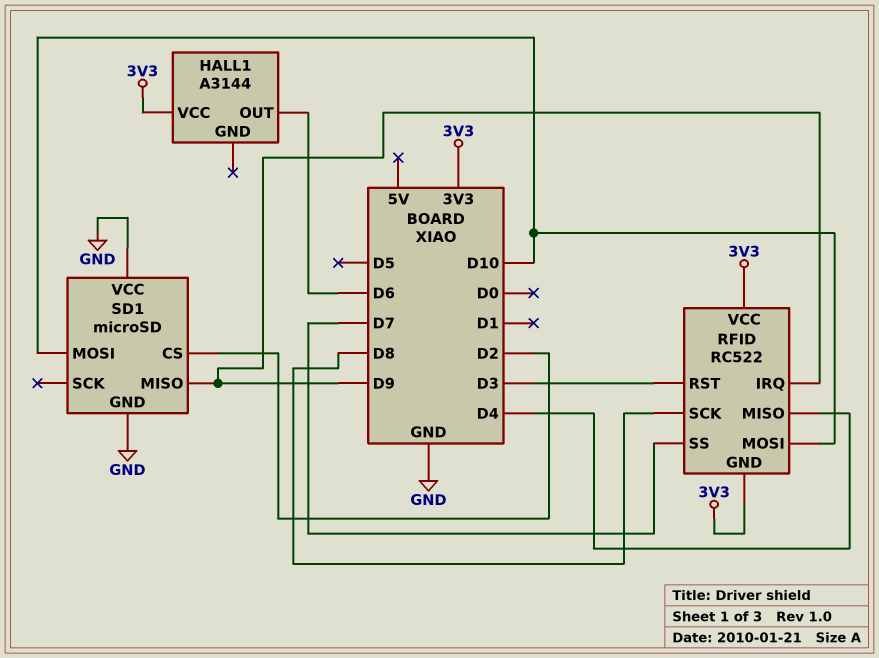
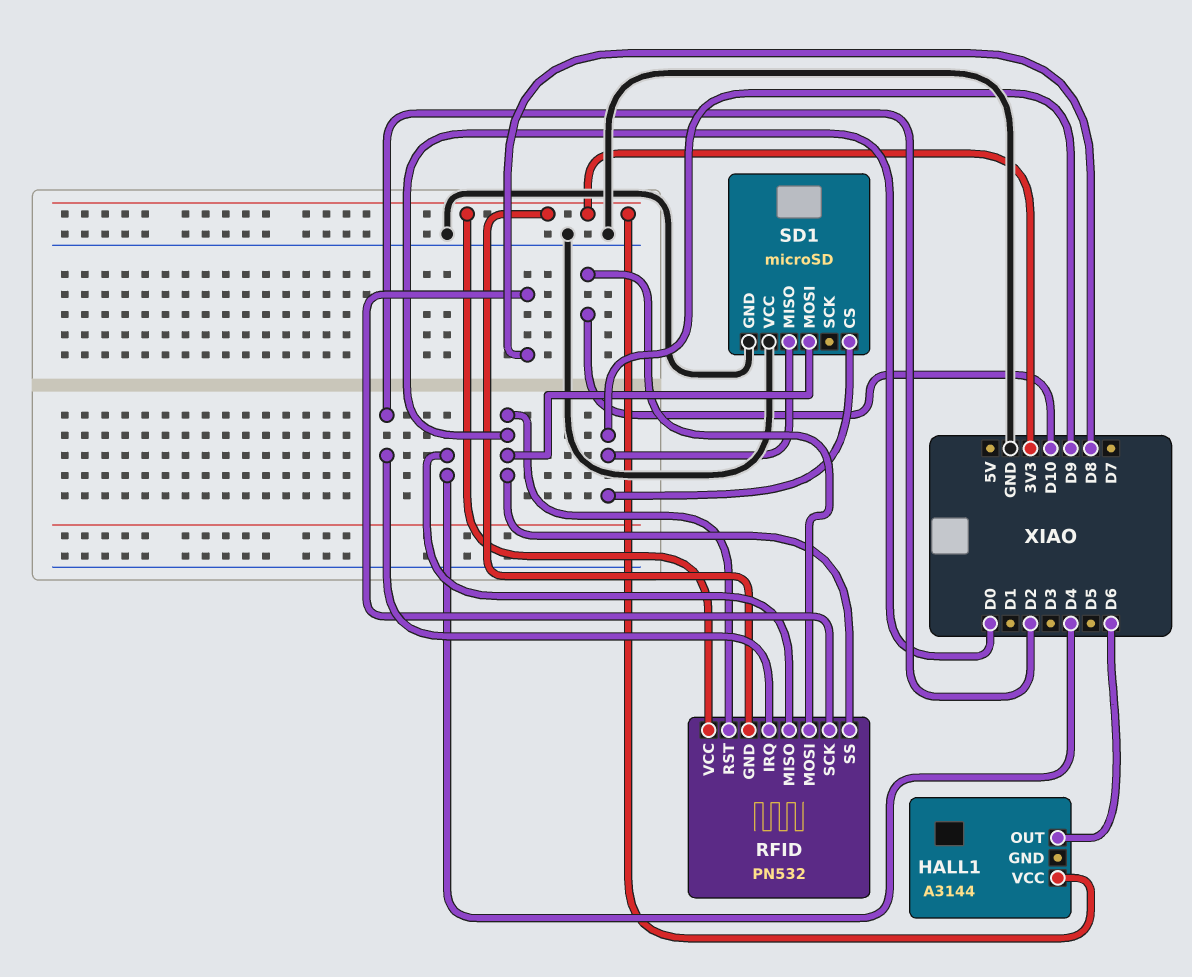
RFID: RC522 -> PN532
RFID pin IRQ: D9 -> D2
RFID pin RST: D3 -> D0
RFID pin SS: D7 -> D0
SD1 pin CS: D2 -> D9
SD1 pin MOSI: D10 -> D0

